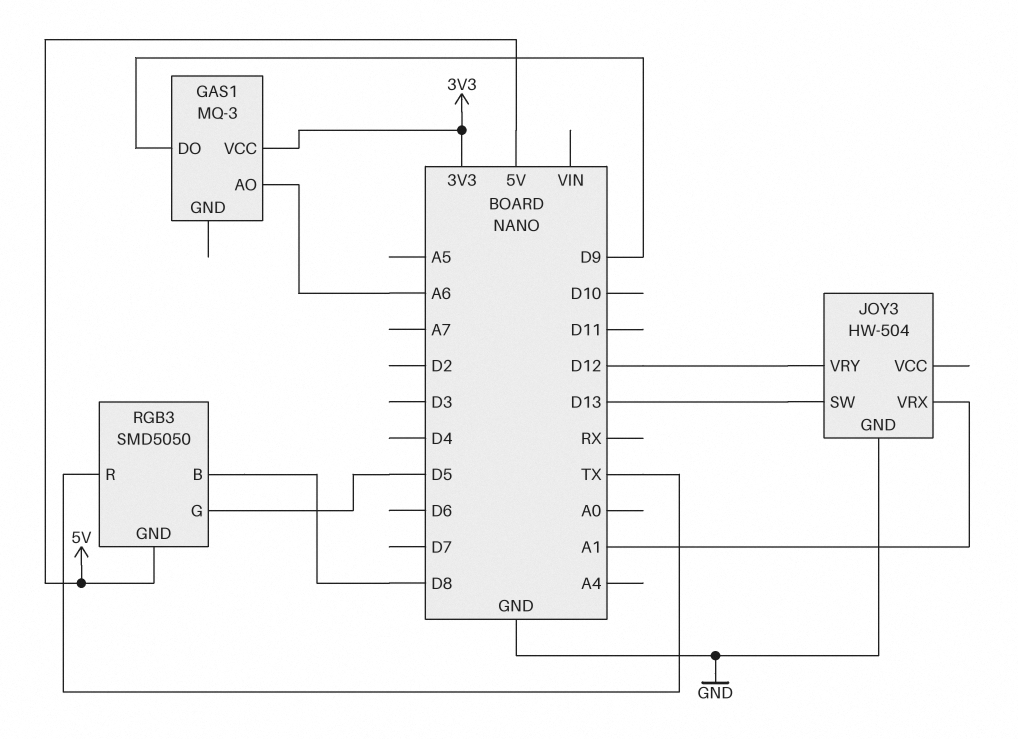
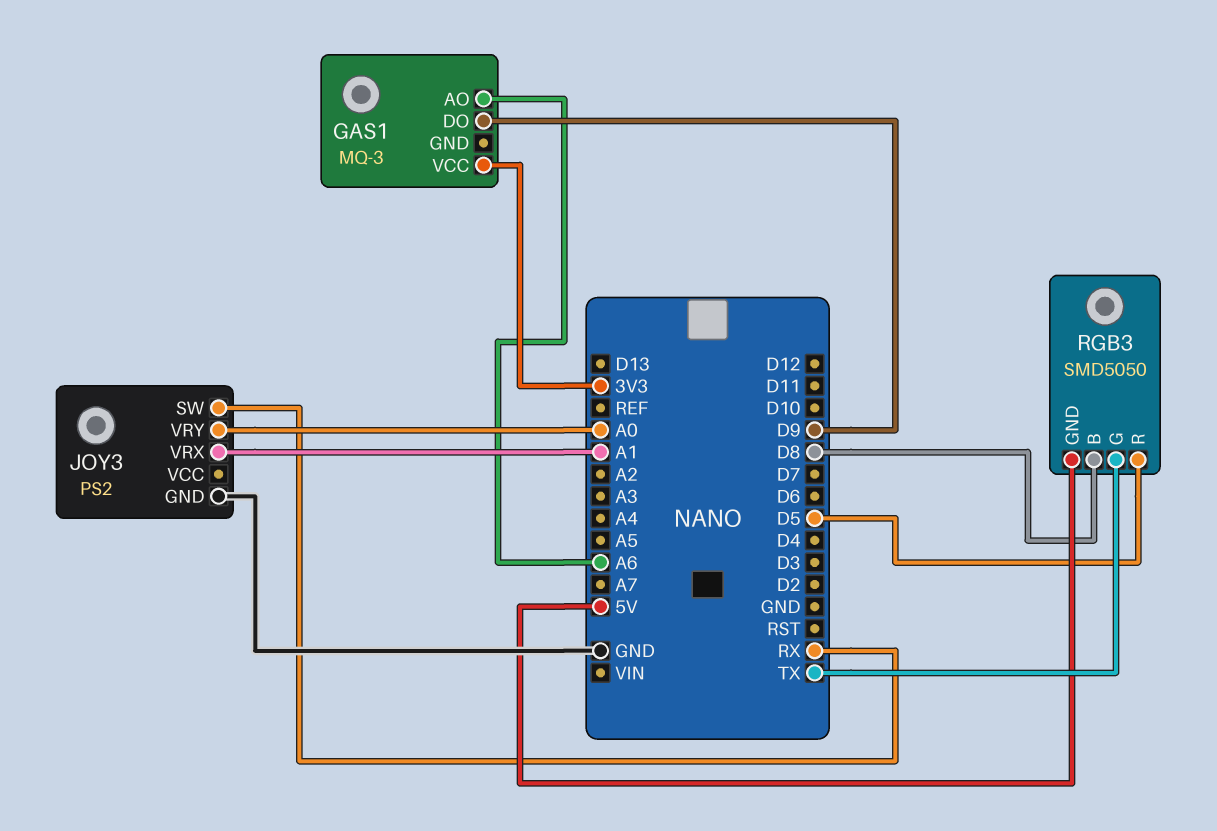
JOY3: HW-504 -> PS2
JOY3 pin SW: D13 -> RX
JOY3 pin VRY: D12 -> A0
RGB3 pin G: D5 -> TX
RGB3 pin R: TX -> D5

